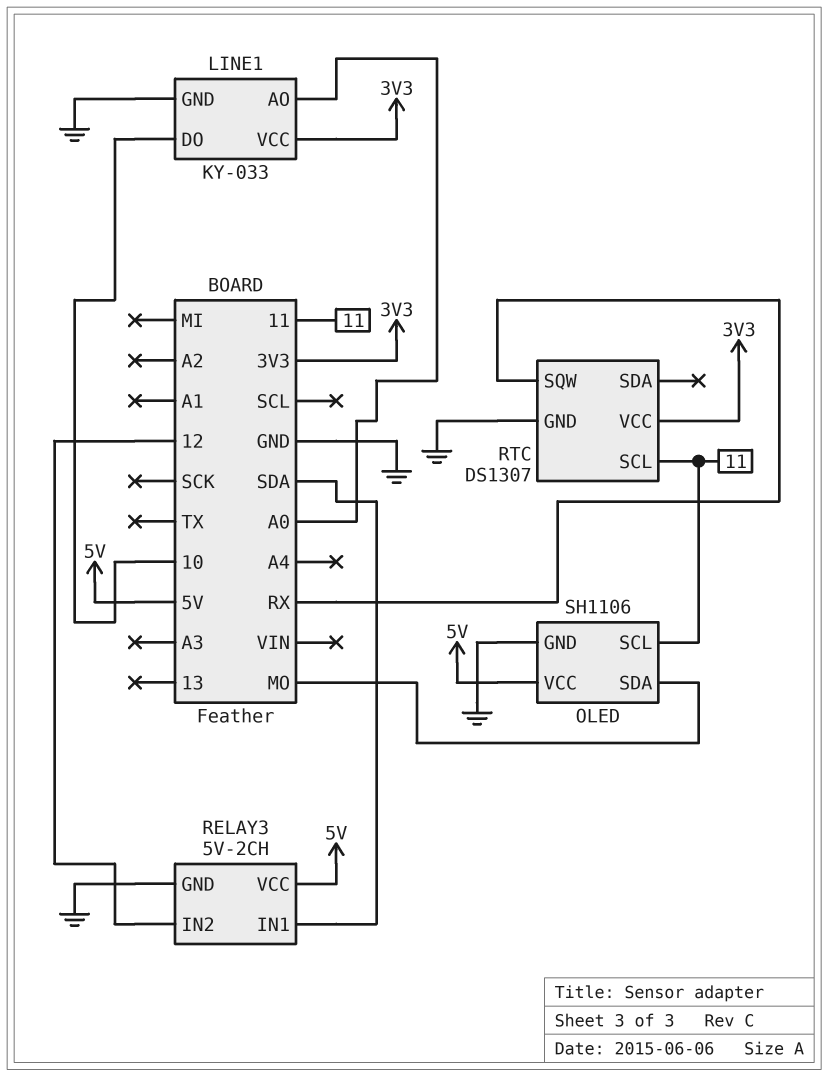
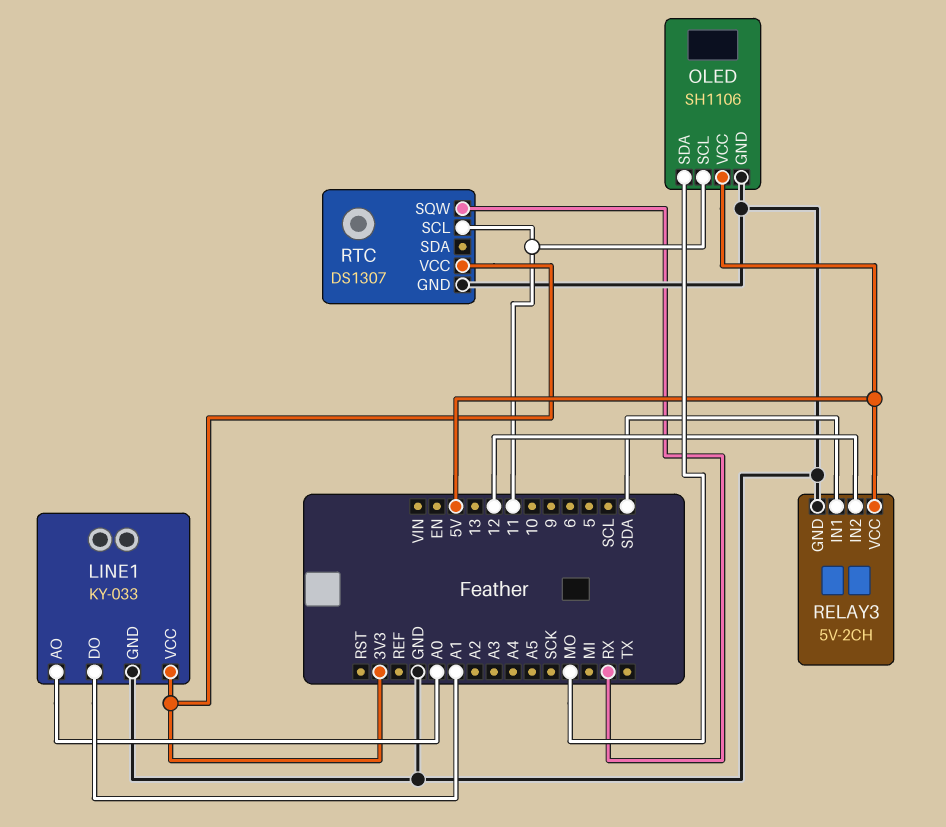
LINE1 pin DO: 10 -> A1

